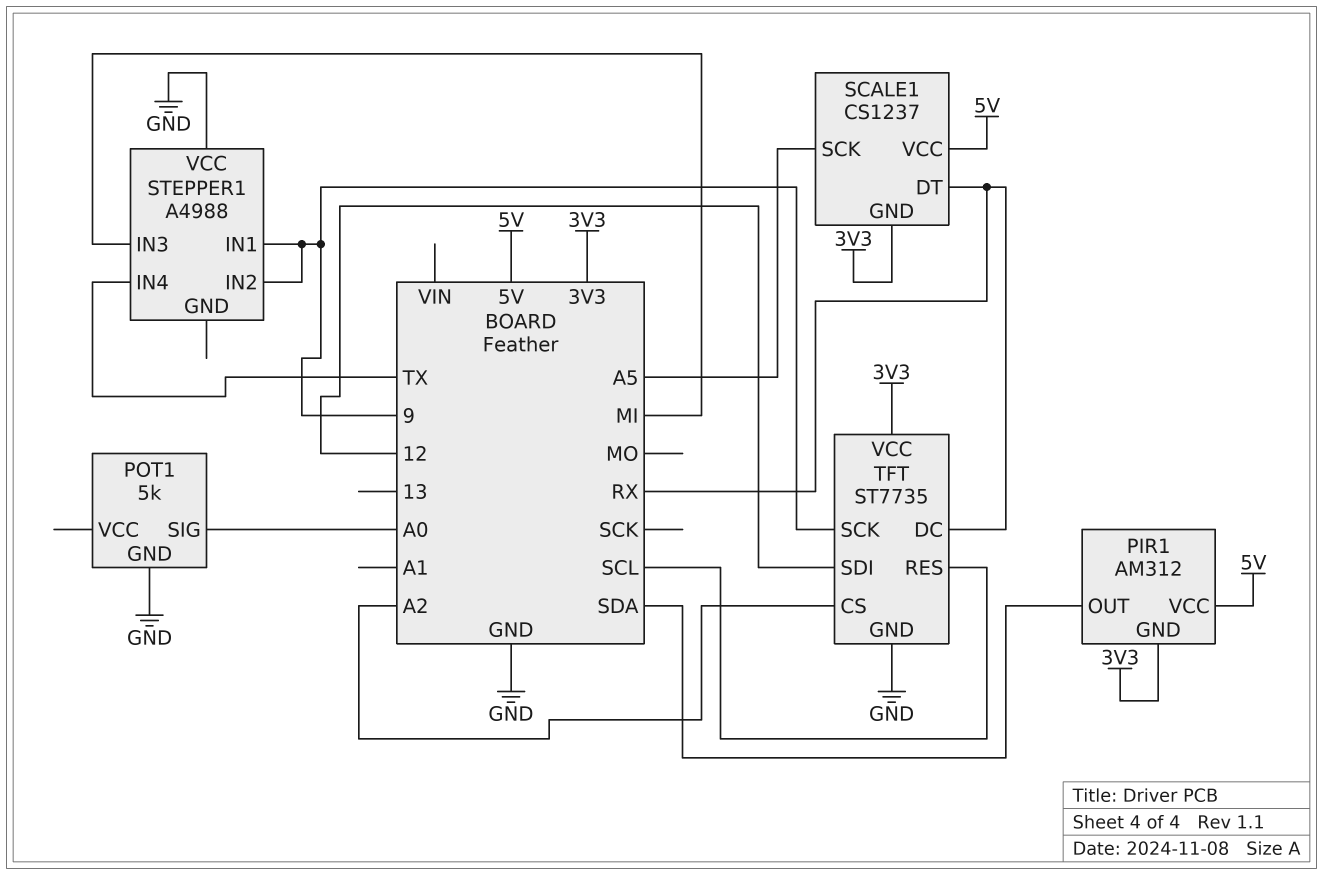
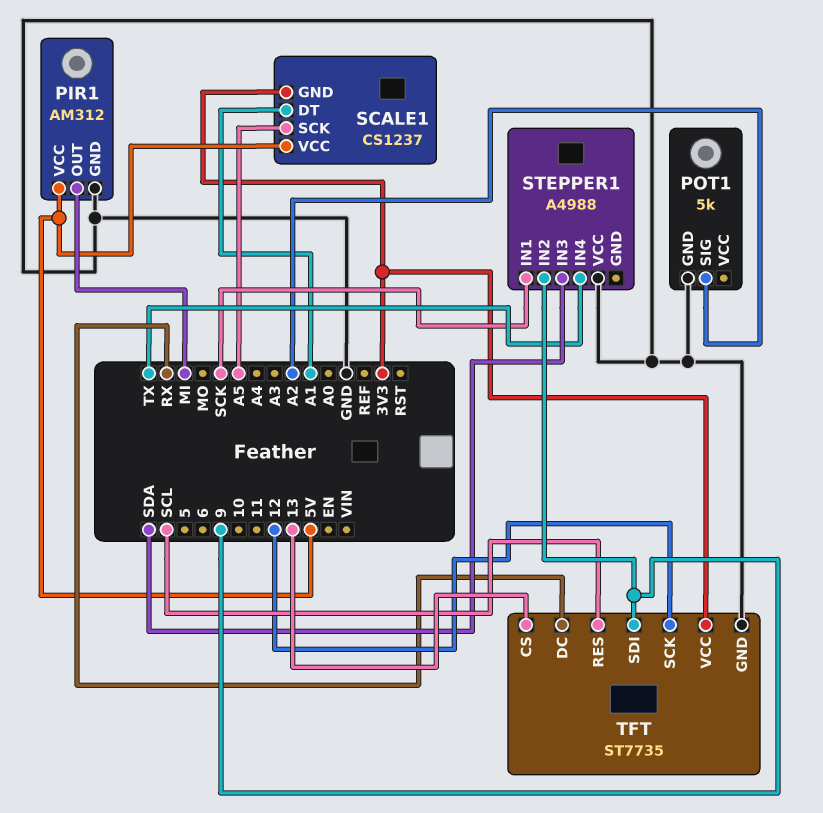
PIR1 pin GND: 3V3 -> GND
PIR1 pin OUT: SDA -> MI
POT1 pin SIG: A0 -> A2
SCALE1 pin DT: RX -> A1
STEPPER1 pin IN1: 9 -> SCK
STEPPER1 pin IN3: MI -> SDA
TFT pin CS: A2 -> 13
TFT pin SCK: 9 -> 12
TFT pin SDI: 12 -> 9

